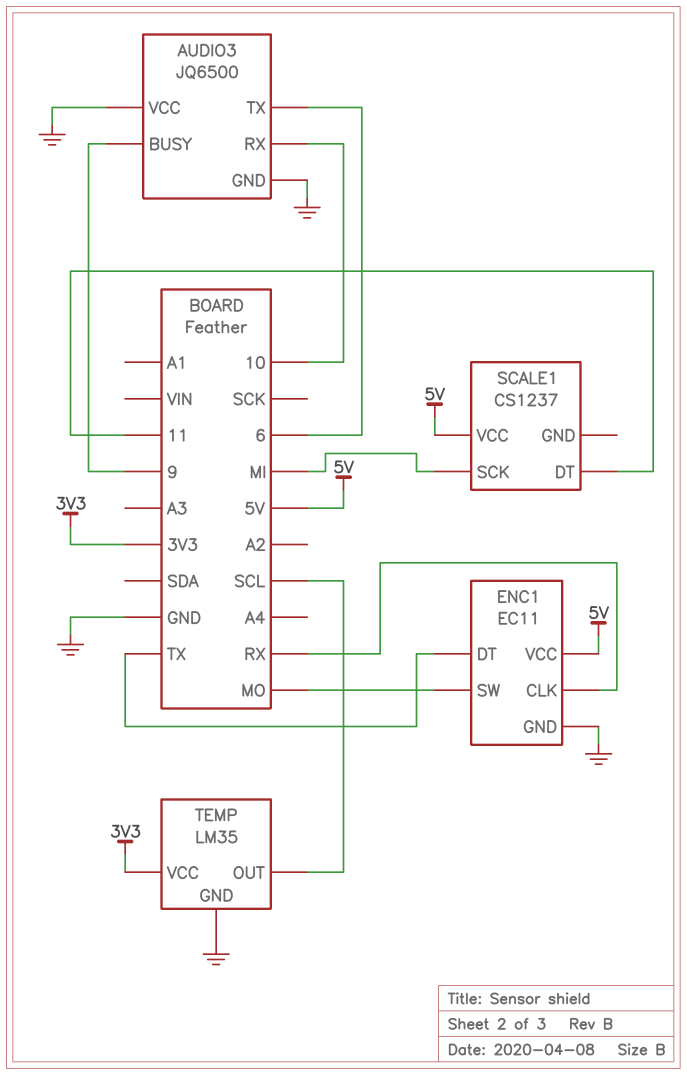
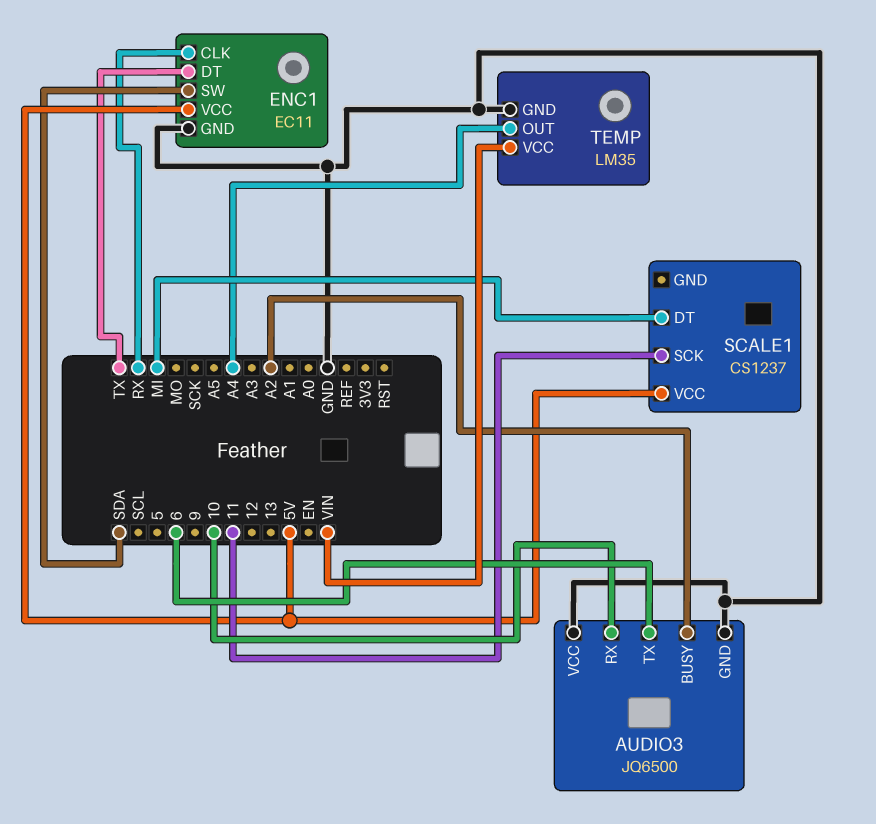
AUDIO3 pin BUSY: 9 -> A2
ENC1 pin SW: MO -> SDA
SCALE1 pin DT: 11 -> MI
SCALE1 pin SCK: MI -> 11
TEMP pin OUT: SCL -> A4
TEMP pin VCC: 3V3 -> VIN

